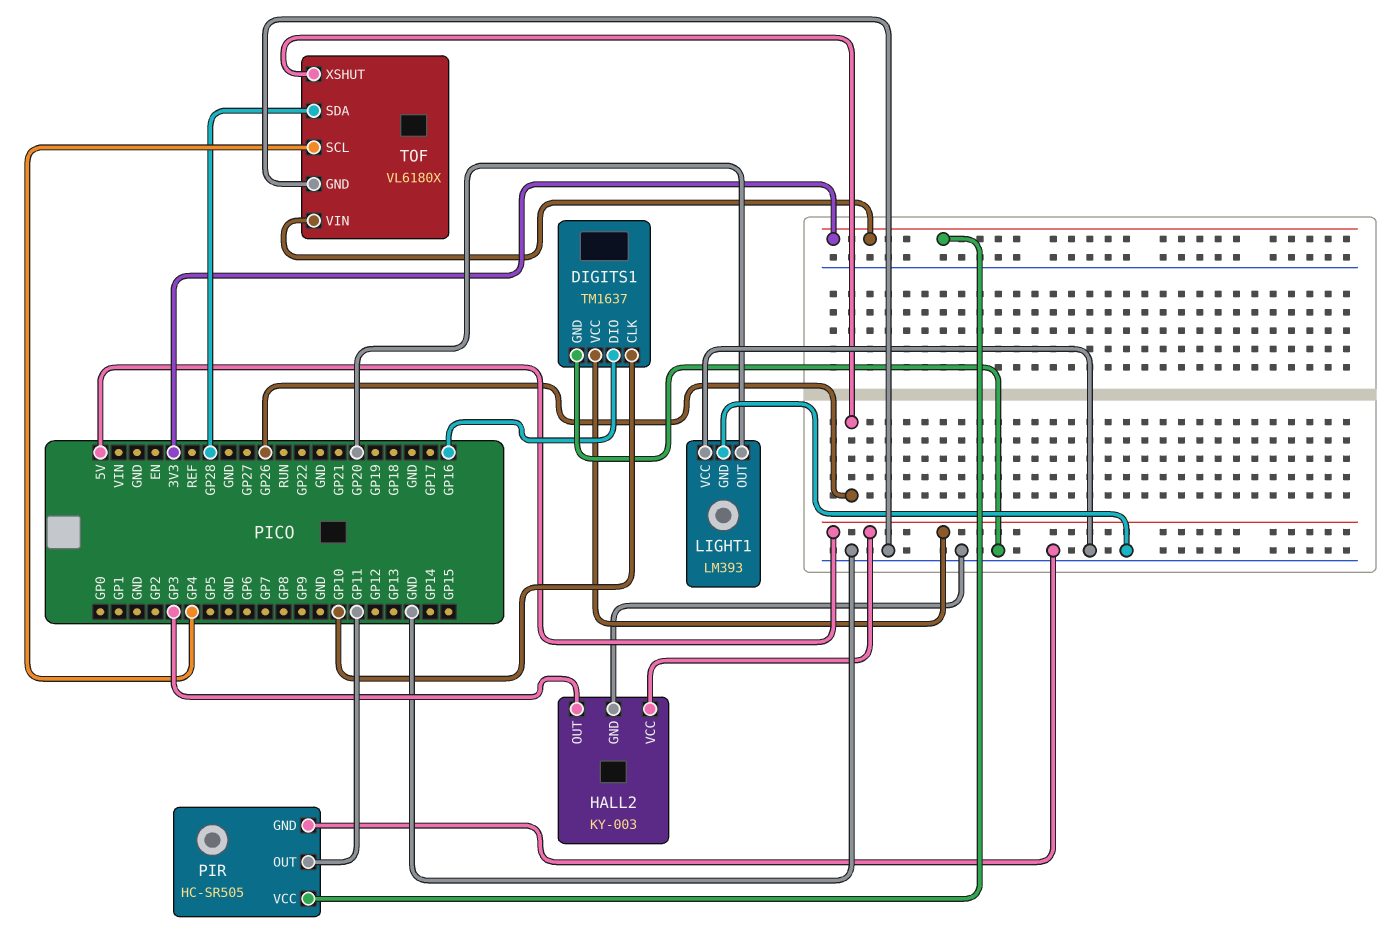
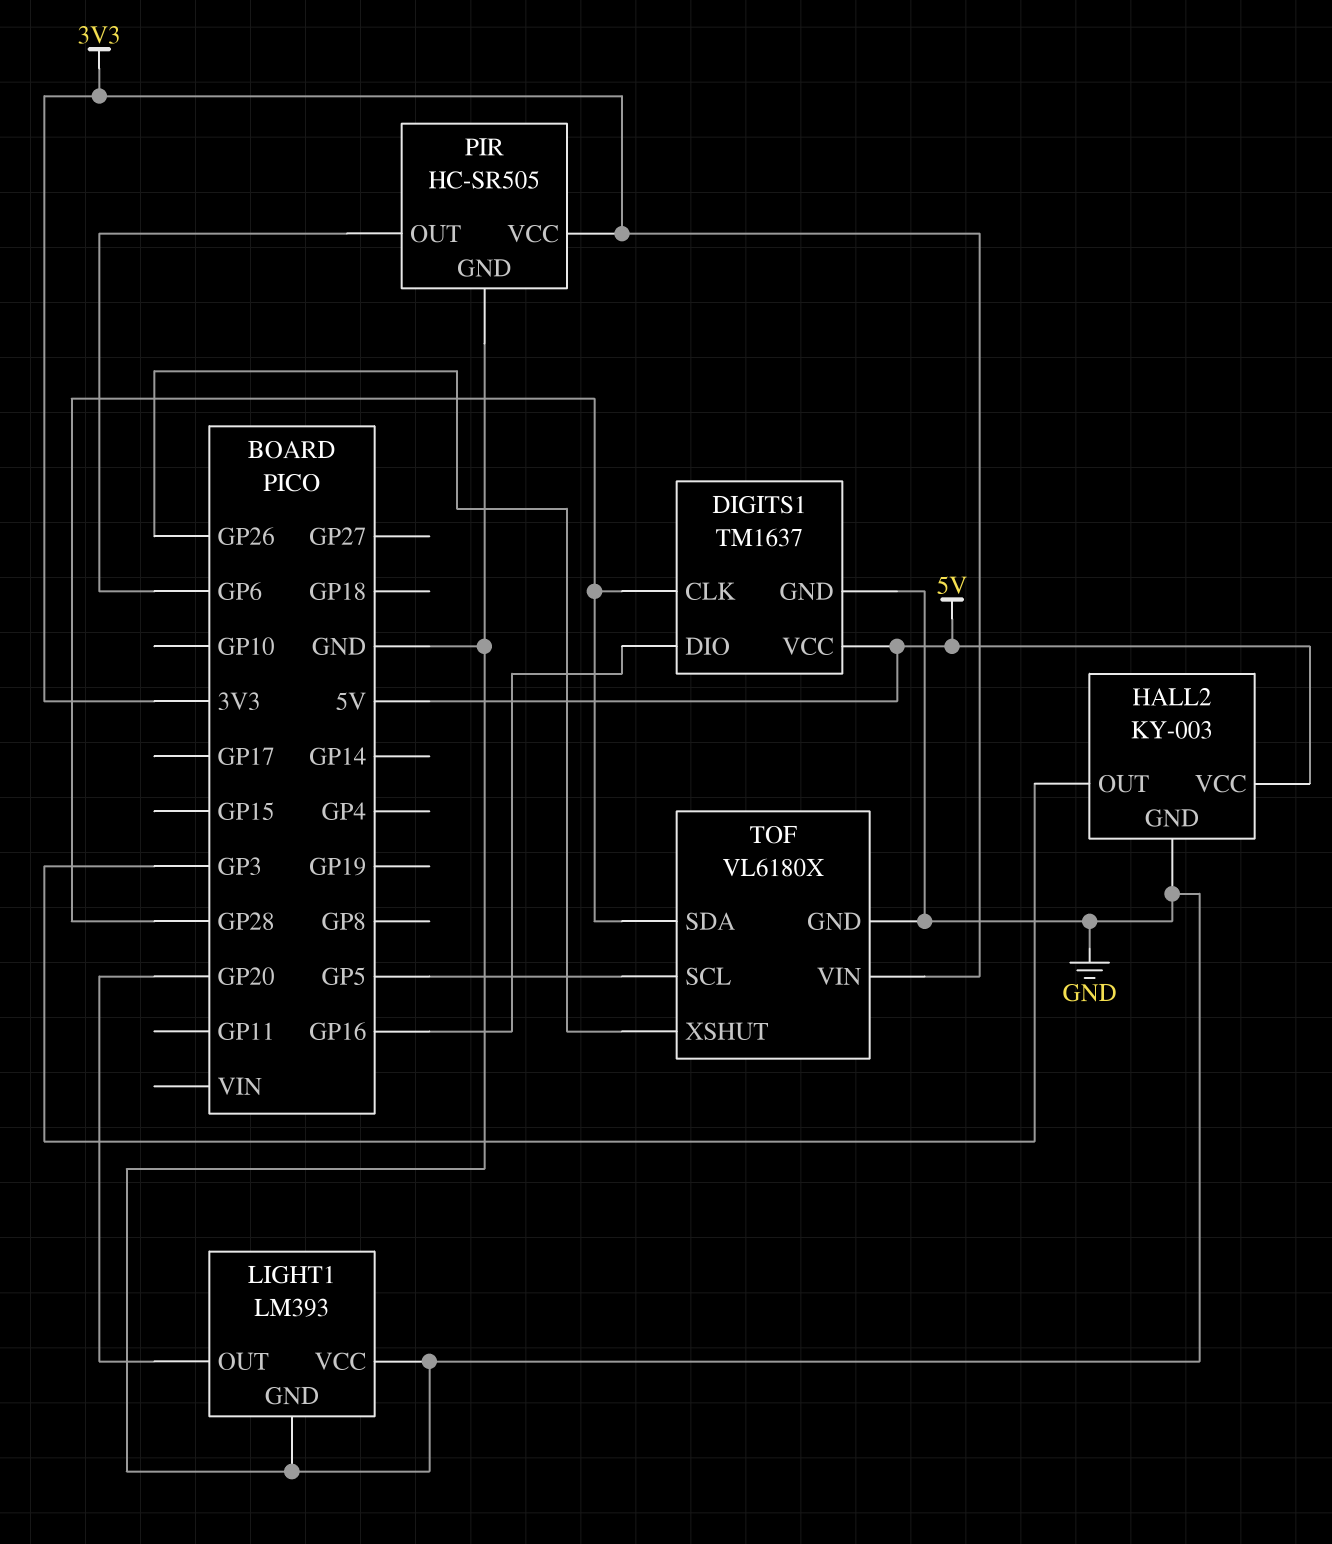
DIGITS1 pin CLK: GP10 -> GP28
PIR pin OUT: GP11 -> GP6
TOF pin SCL: GP4 -> GP5

